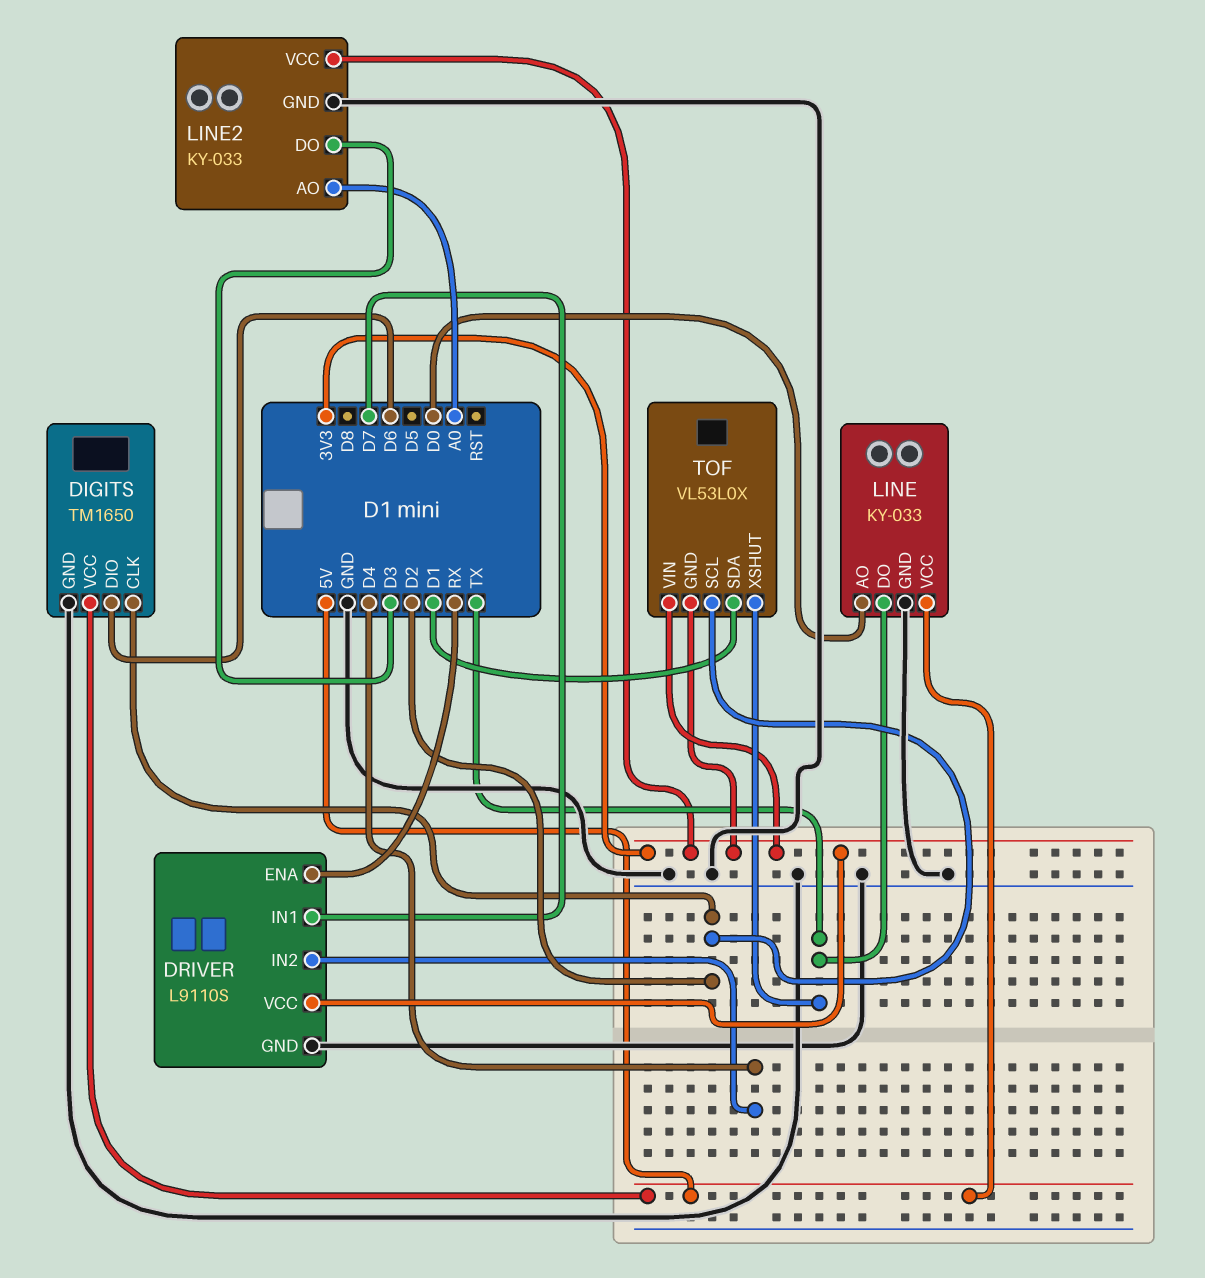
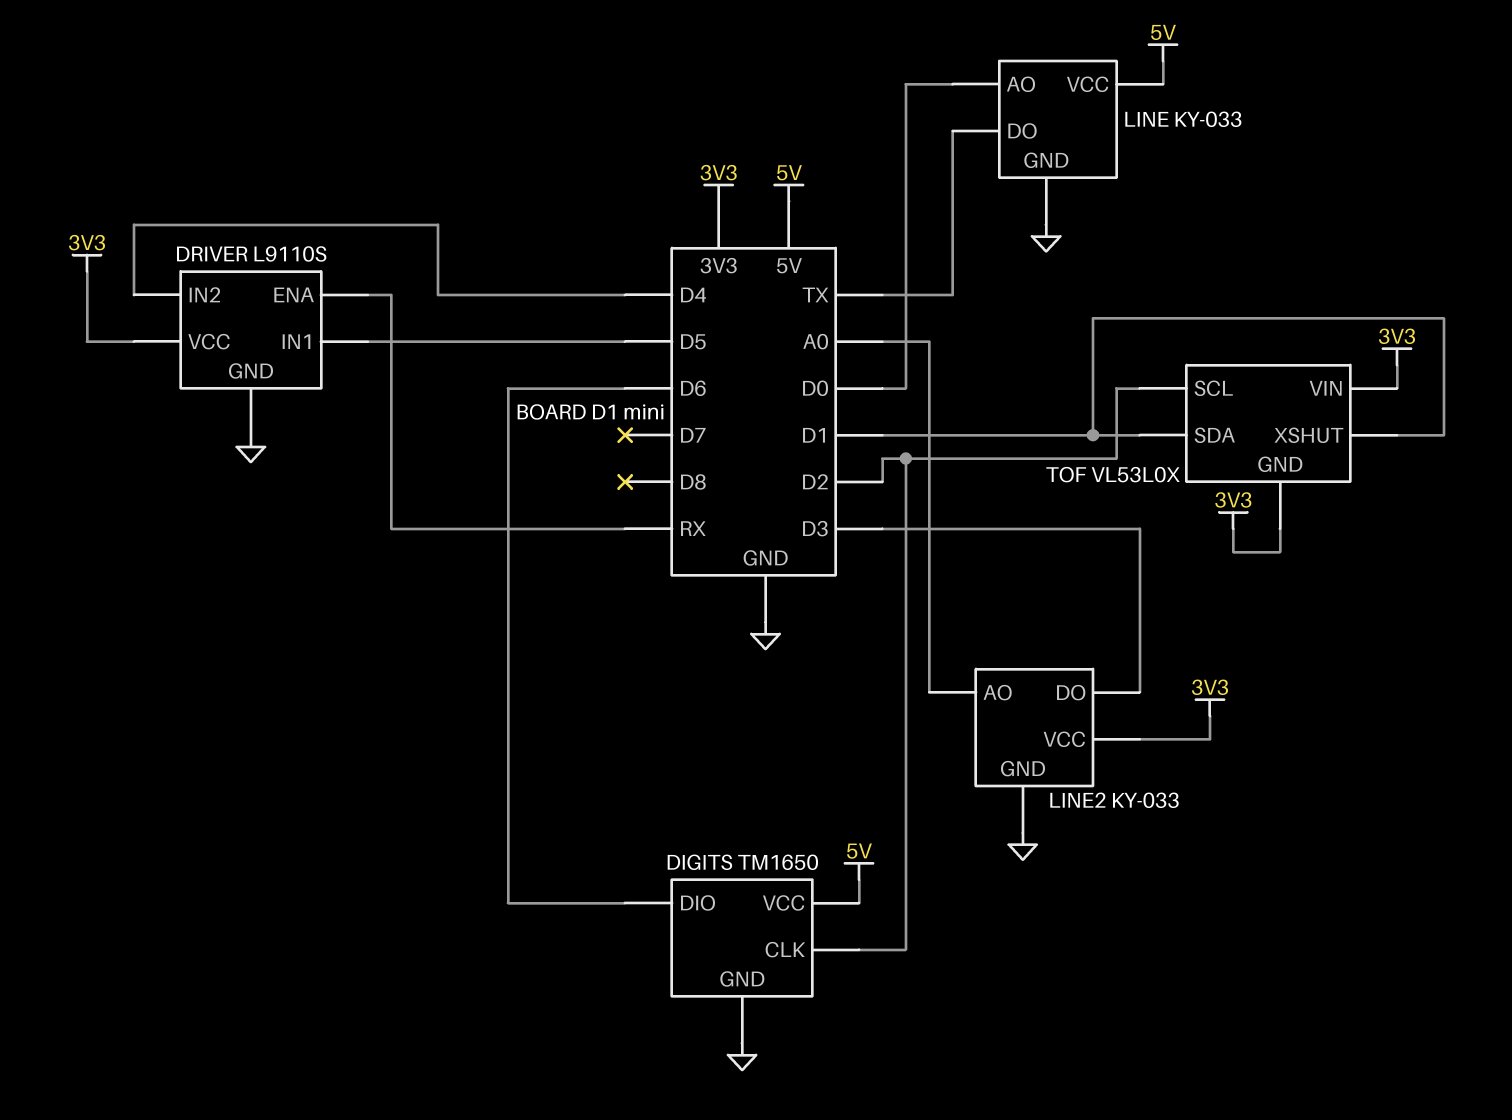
DRIVER pin IN1: D7 -> D5
TOF pin XSHUT: TX -> D1

